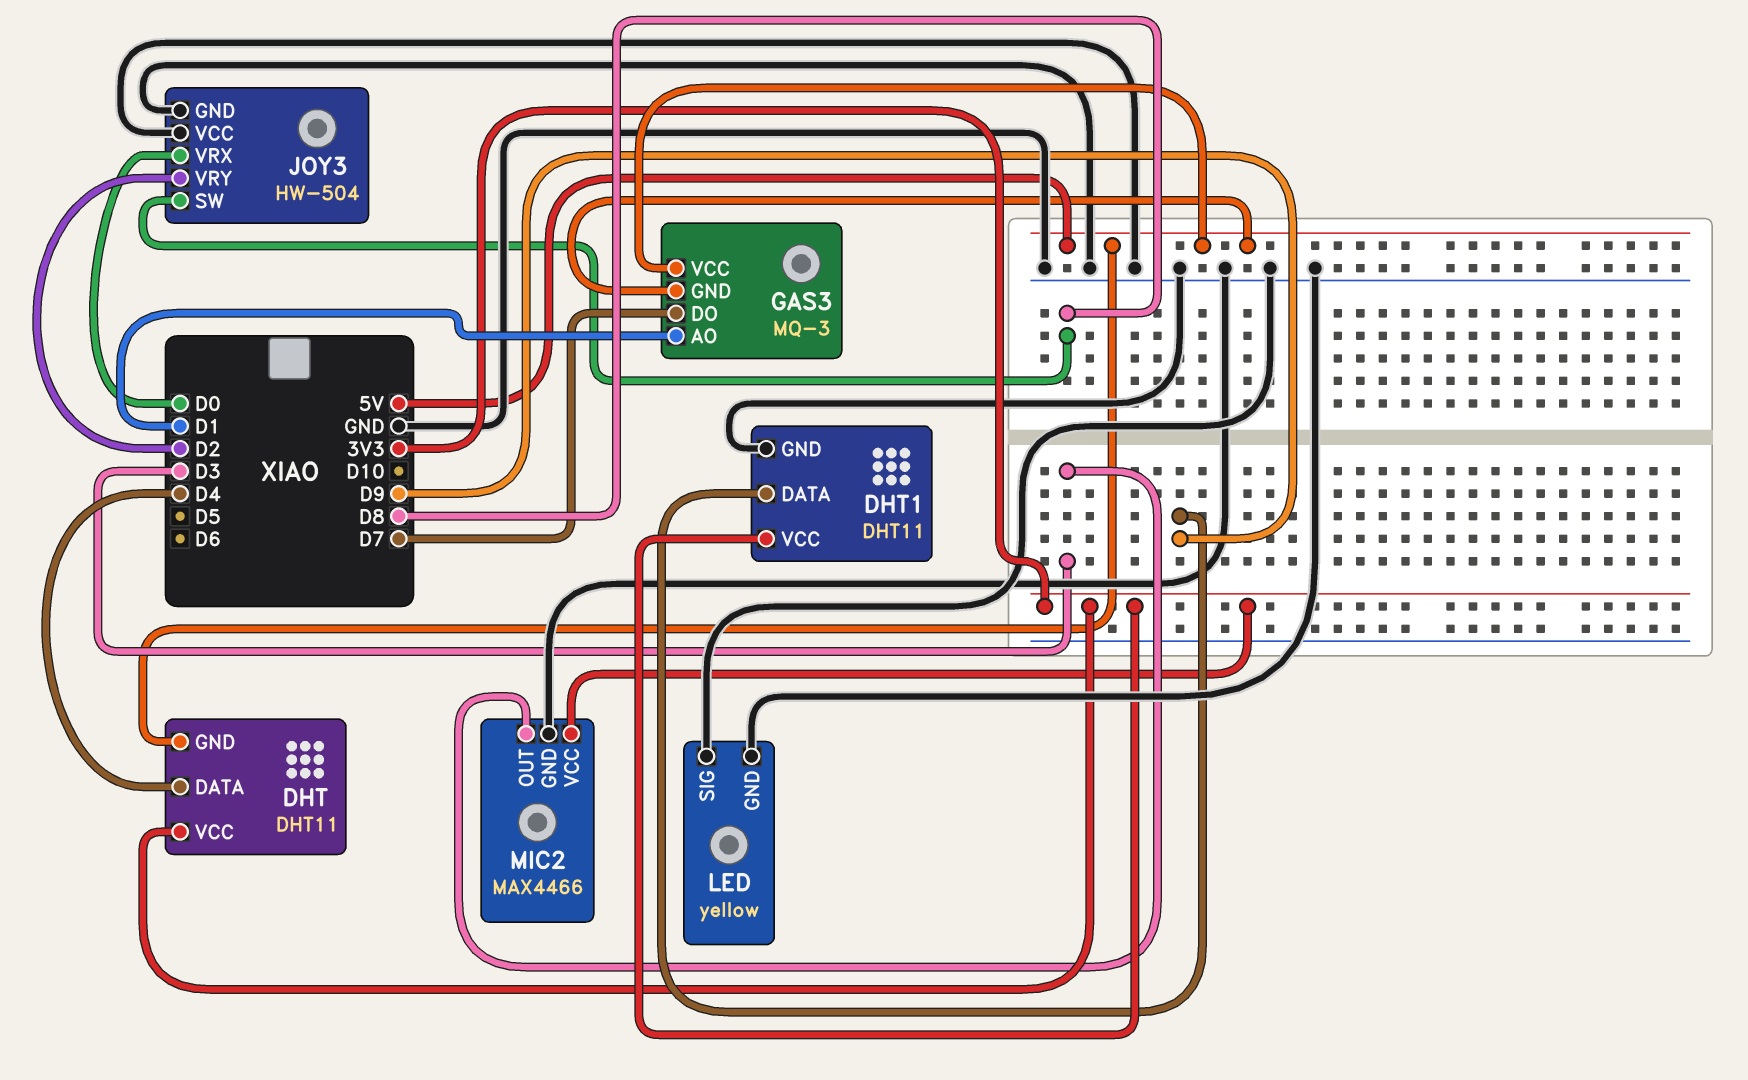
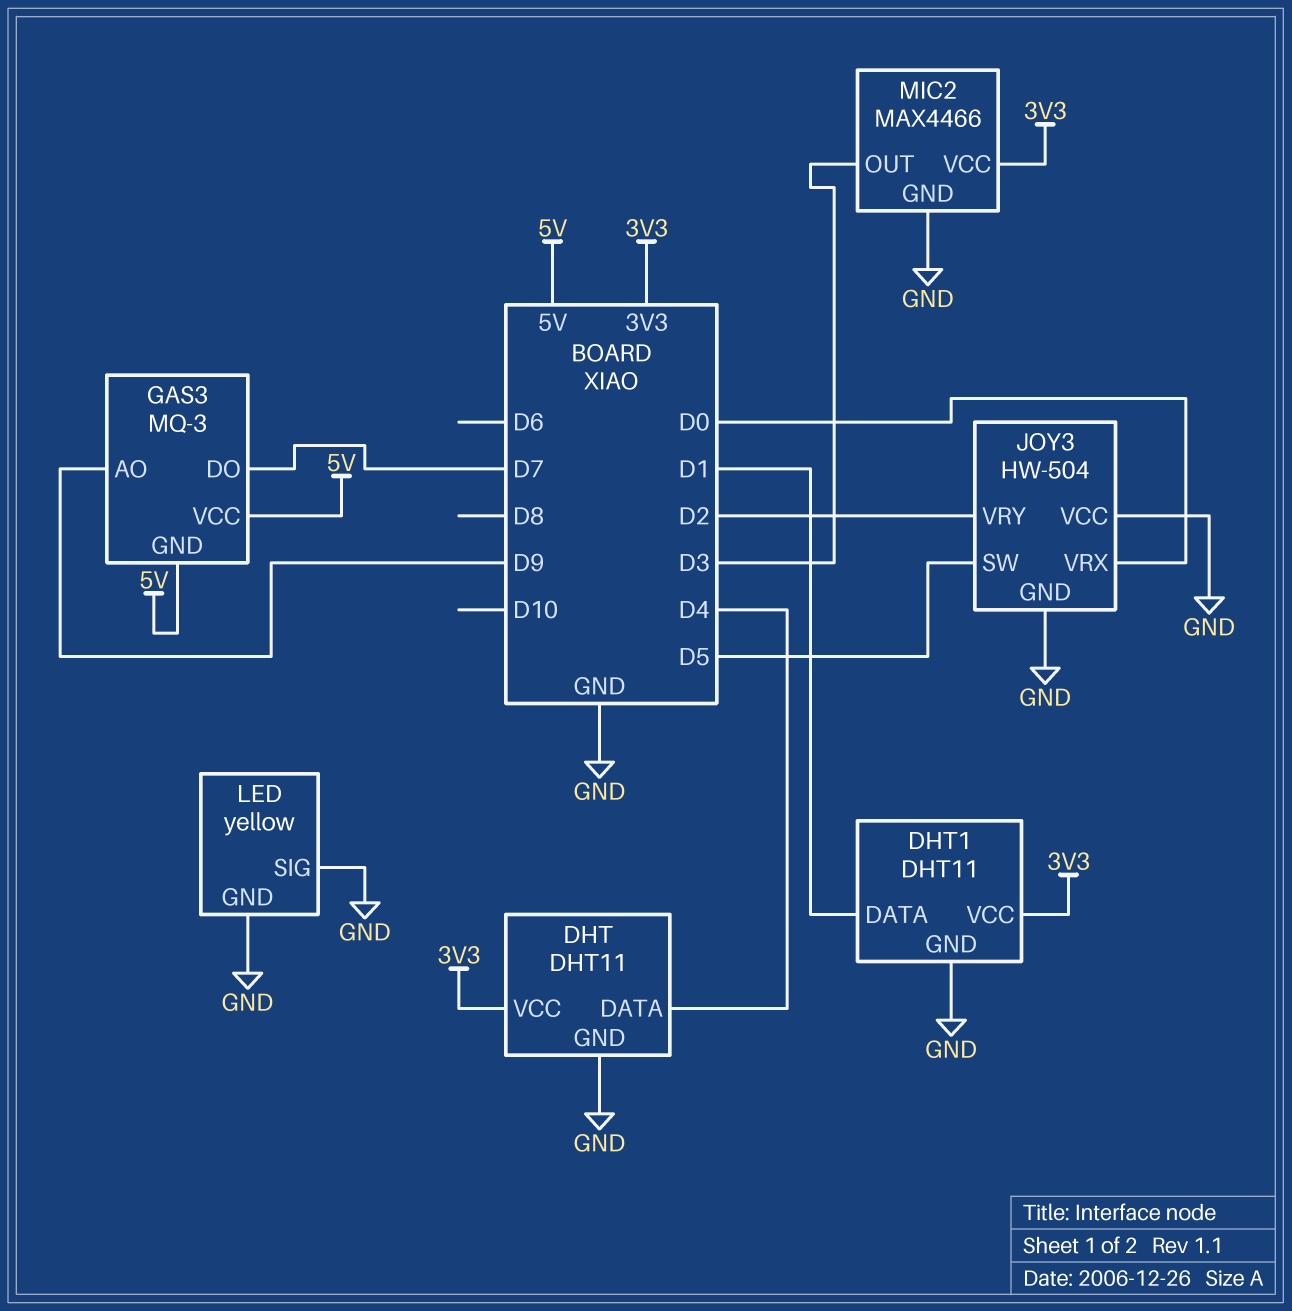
DHT pin GND: 5V -> GND
DHT1 pin DATA: D9 -> D1
GAS3 pin AO: D1 -> D9
JOY3 pin SW: D8 -> D5

